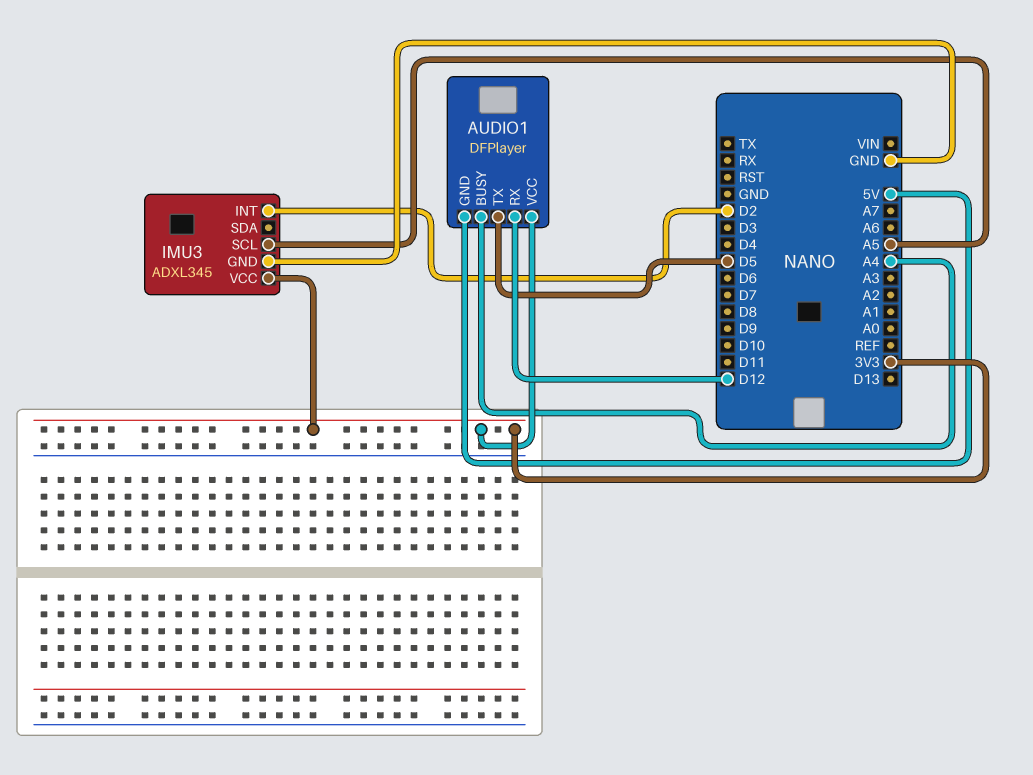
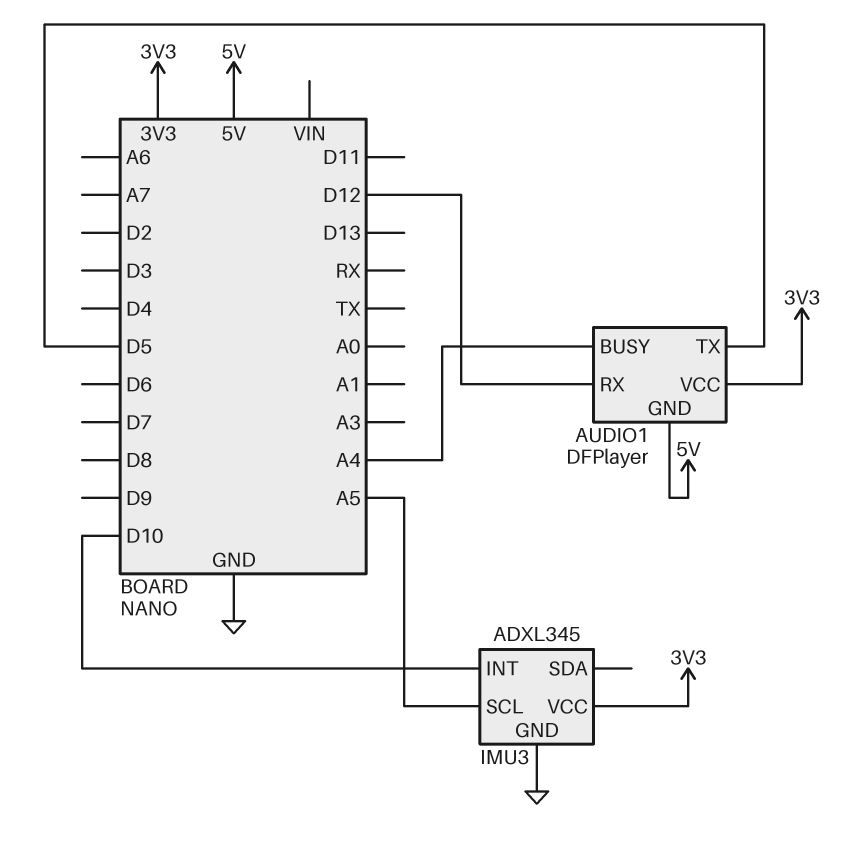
IMU3 pin INT: D2 -> D10

